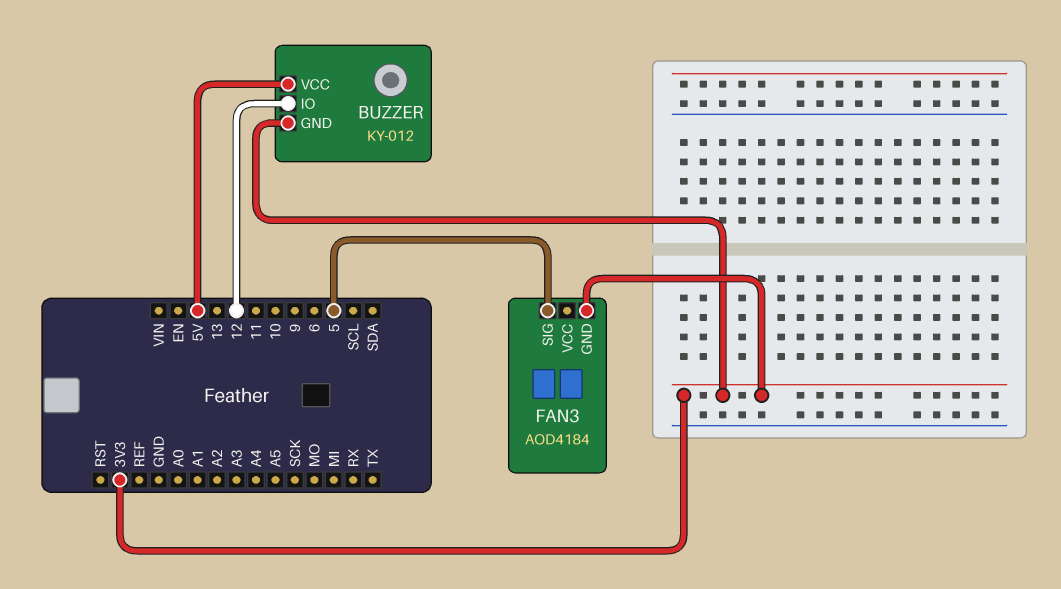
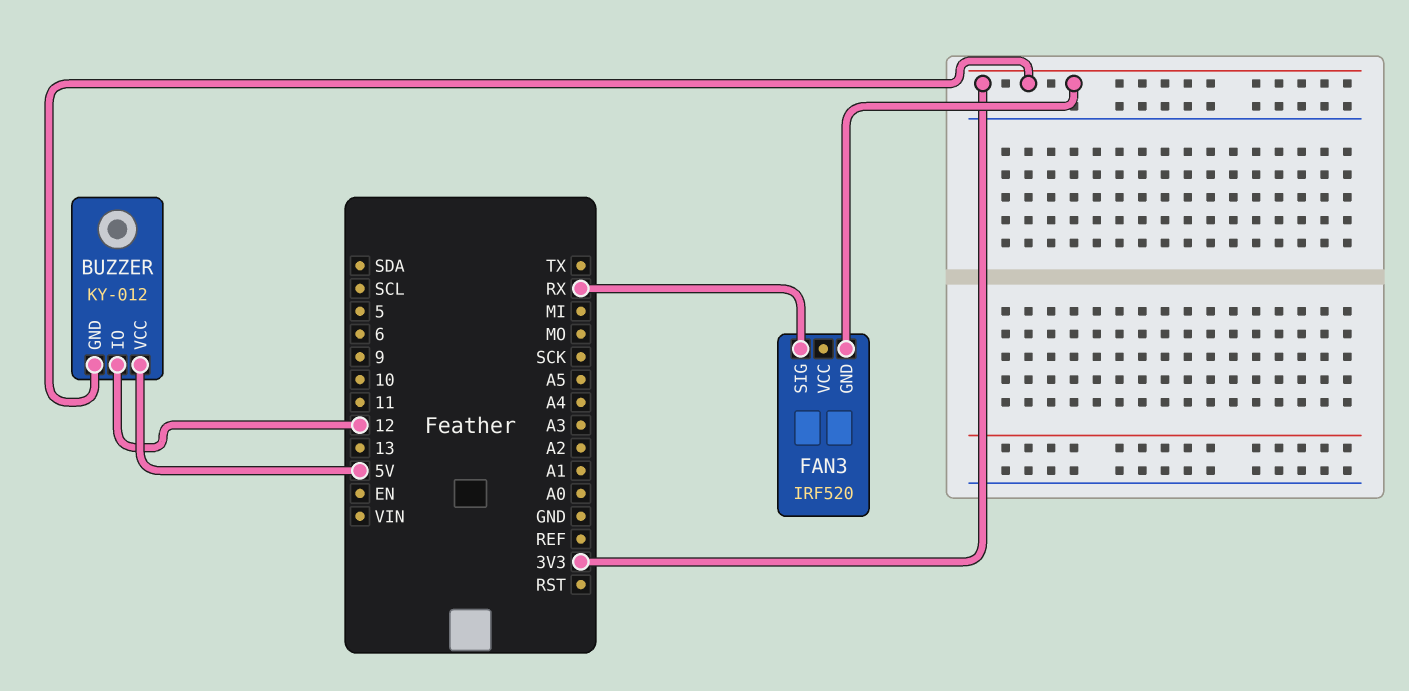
FAN3: AOD4184 -> IRF520
FAN3 pin SIG: 5 -> RX

